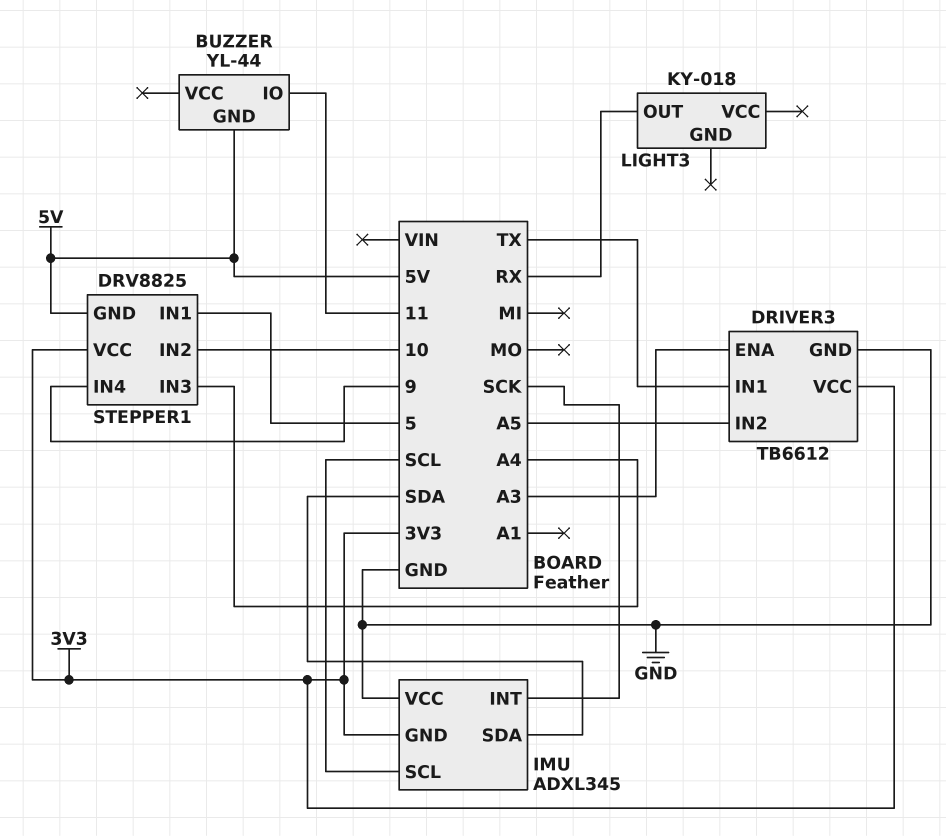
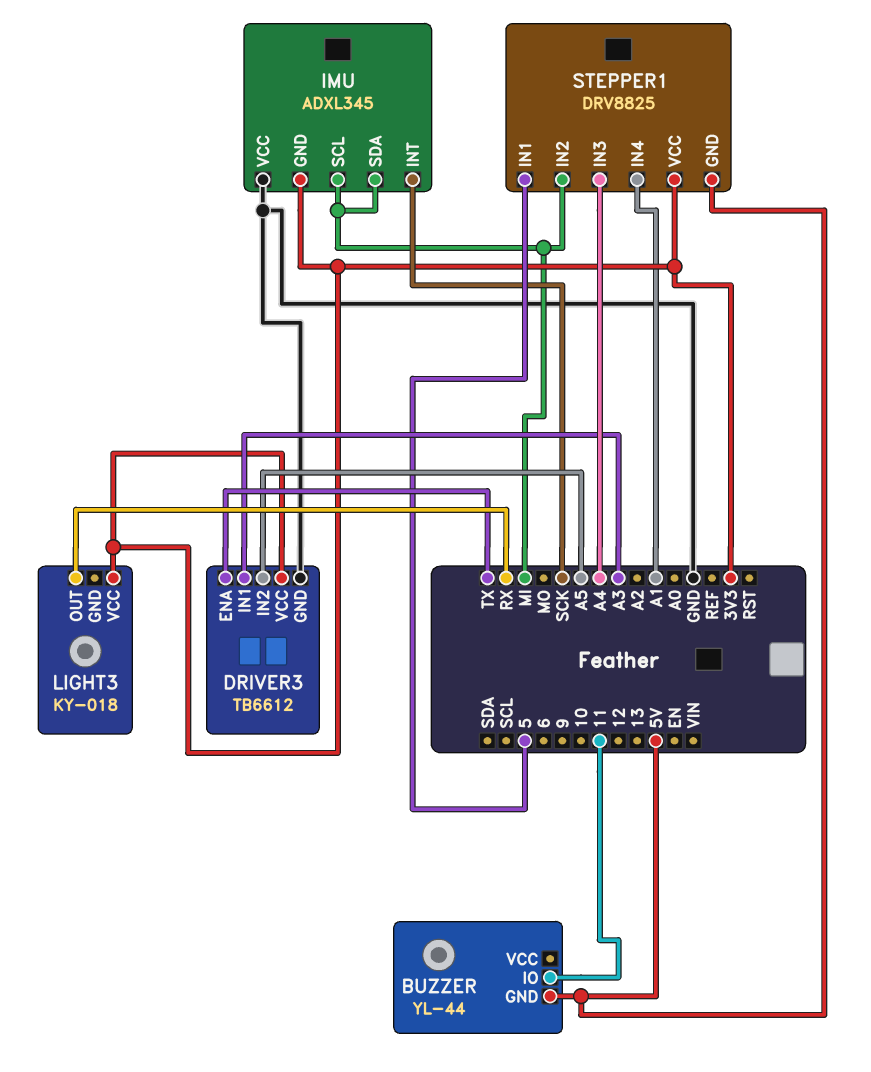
DRIVER3 pin ENA: A3 -> TX
DRIVER3 pin IN1: TX -> A3
IMU pin SCL: SCL -> MI
IMU pin SDA: SDA -> MI
LIGHT3 pin VCC: none -> 3V3
STEPPER1 pin IN2: 10 -> MI
STEPPER1 pin IN4: 9 -> A1

